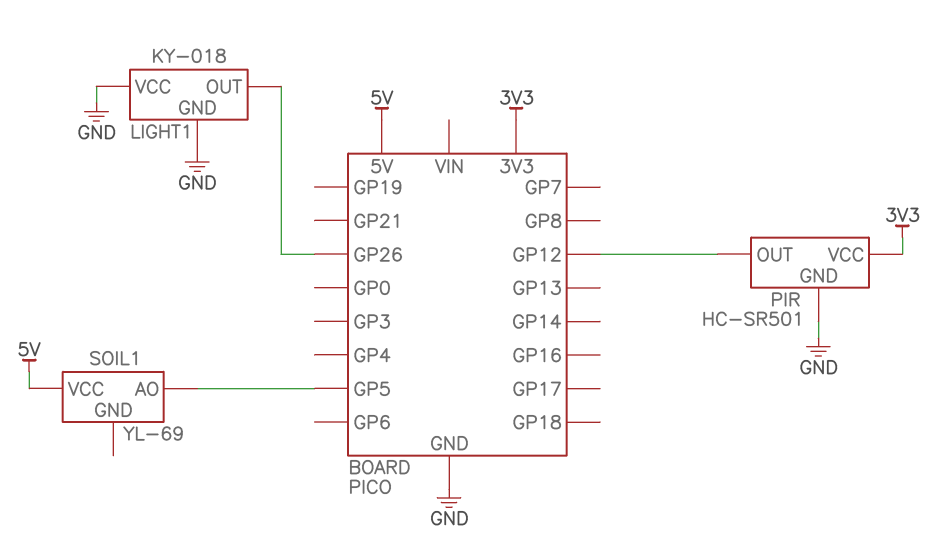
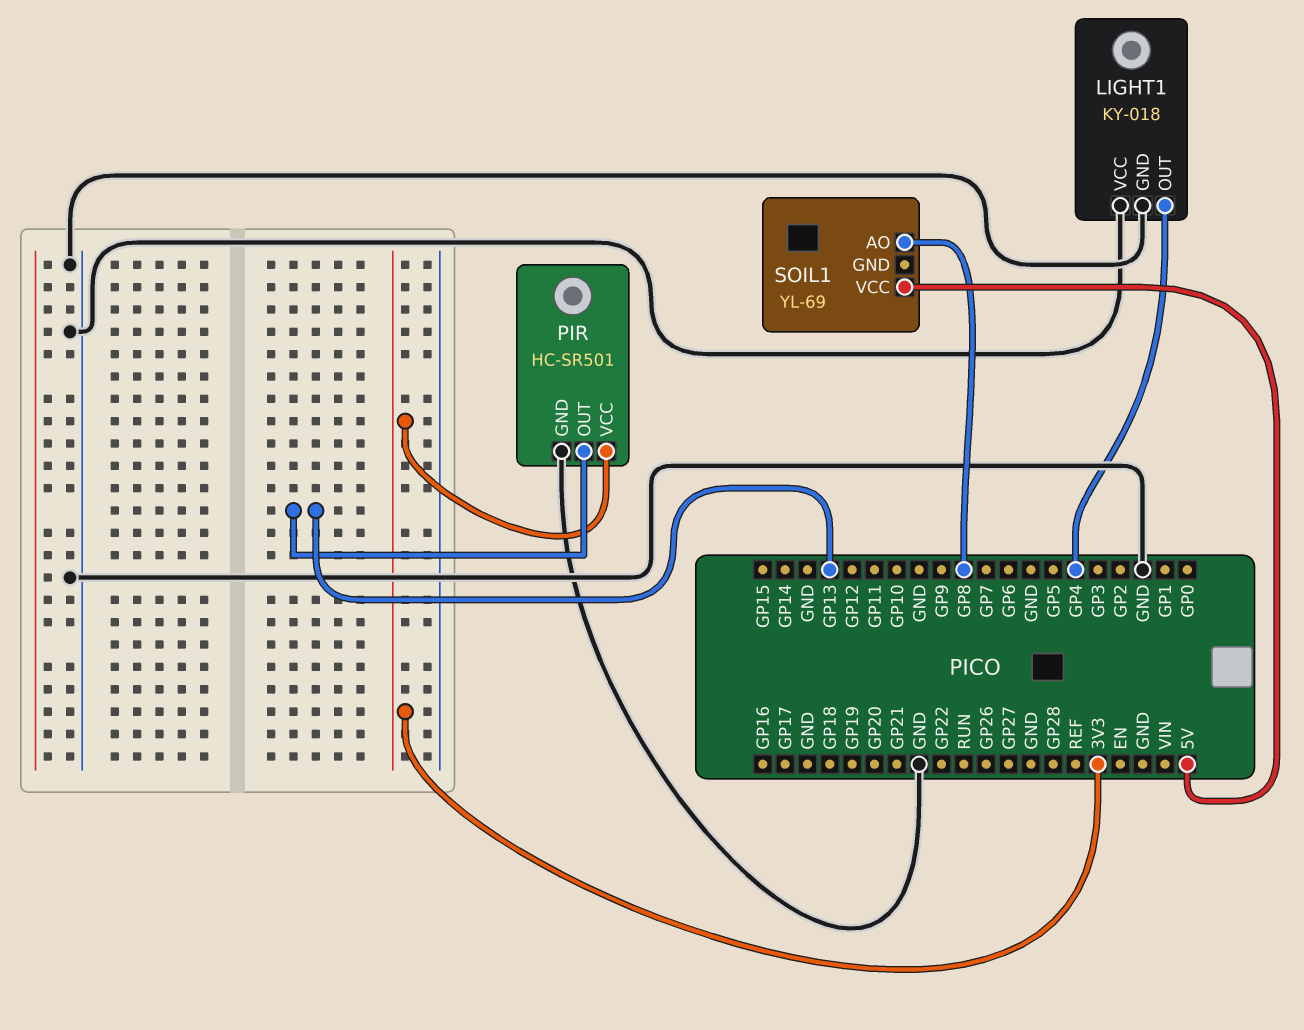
LIGHT1 pin OUT: GP26 -> GP4
PIR pin OUT: GP12 -> GP13
SOIL1 pin AO: GP5 -> GP8

